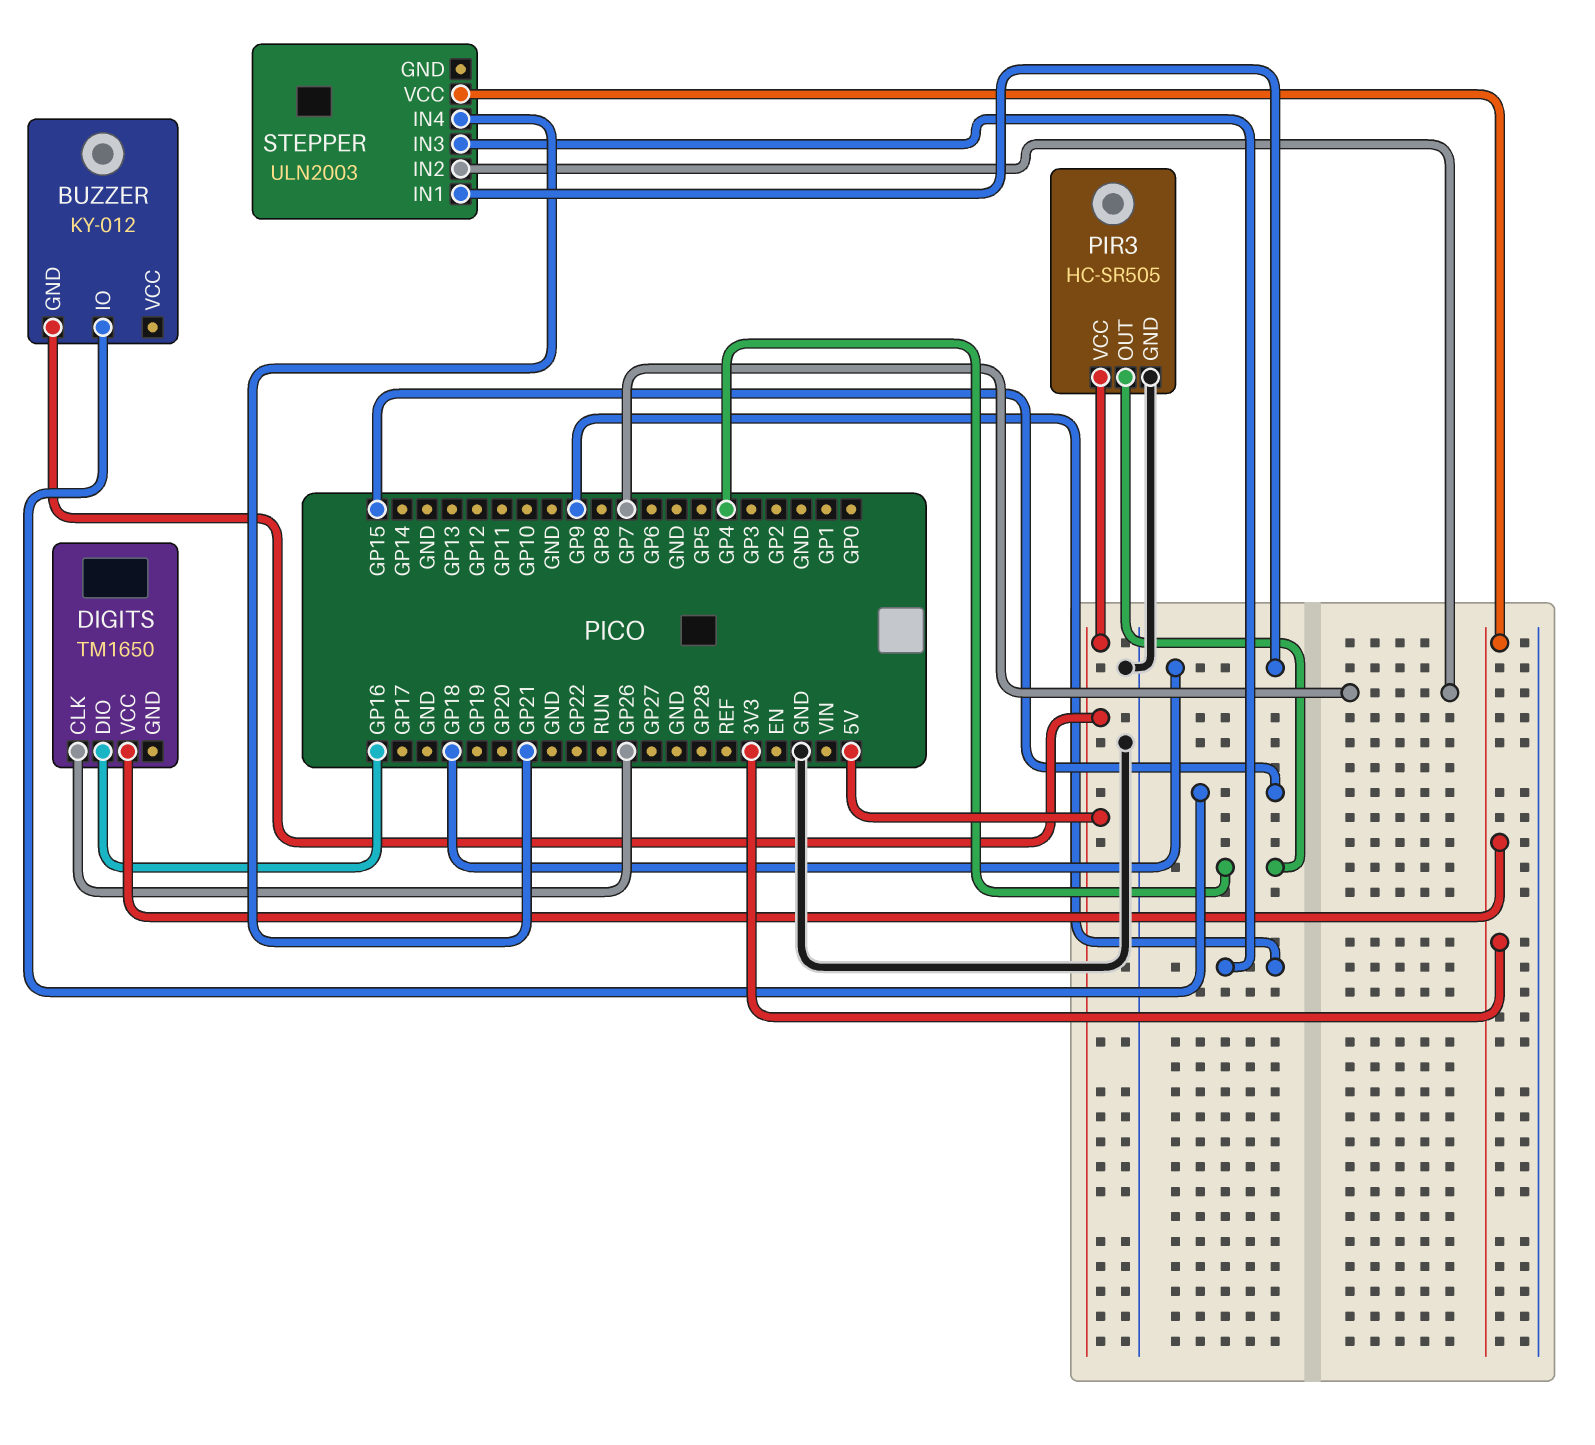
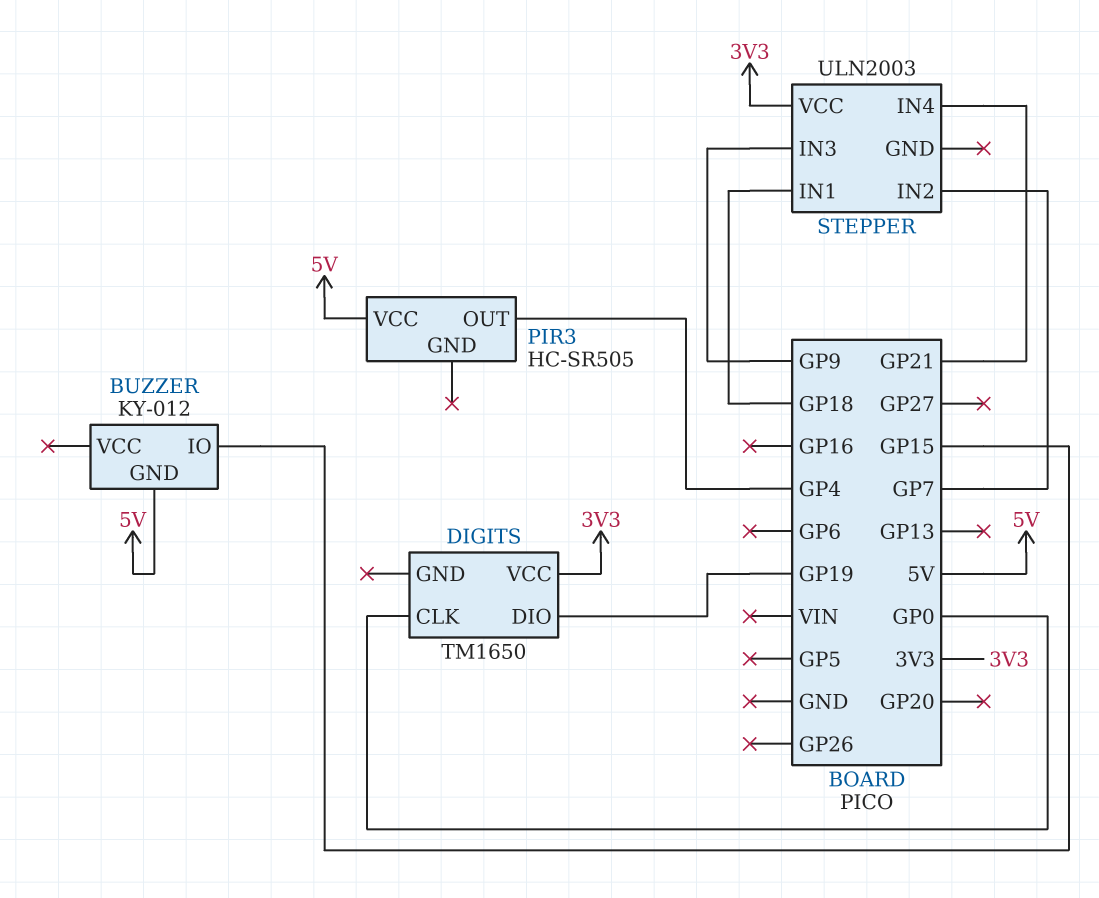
DIGITS pin CLK: GP26 -> GP0
DIGITS pin DIO: GP16 -> GP19
PIR3 pin GND: GND -> none

